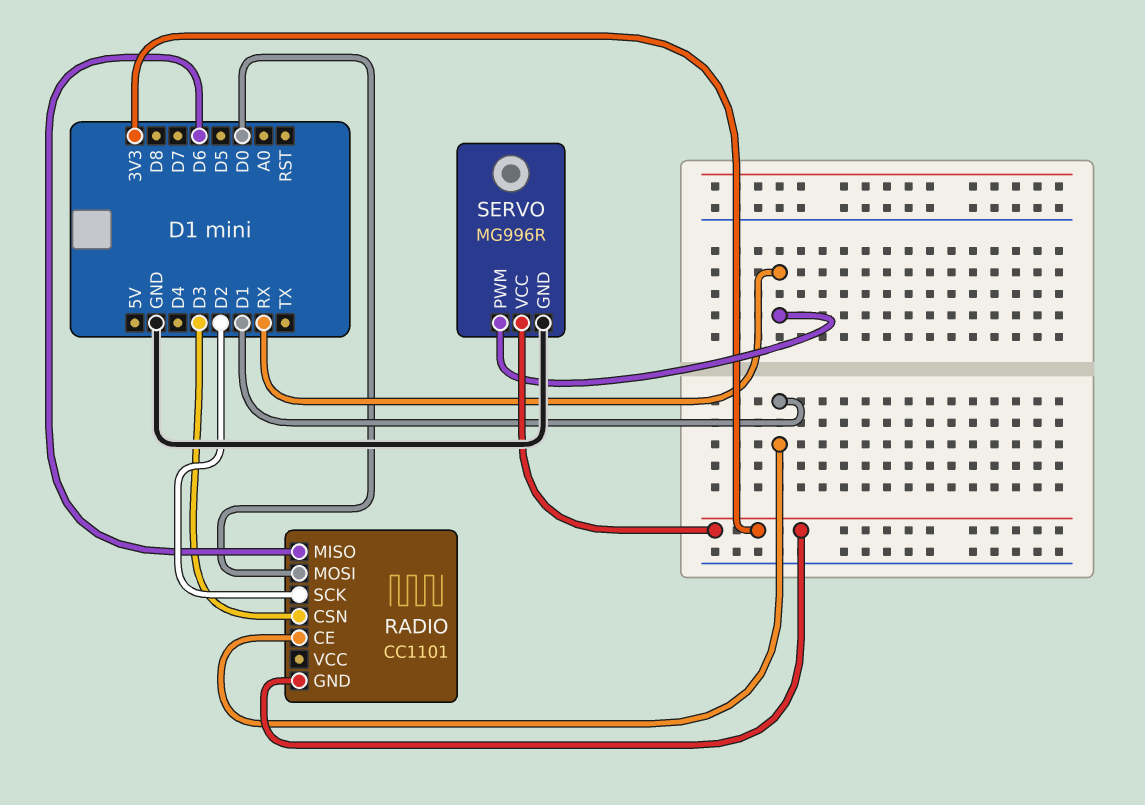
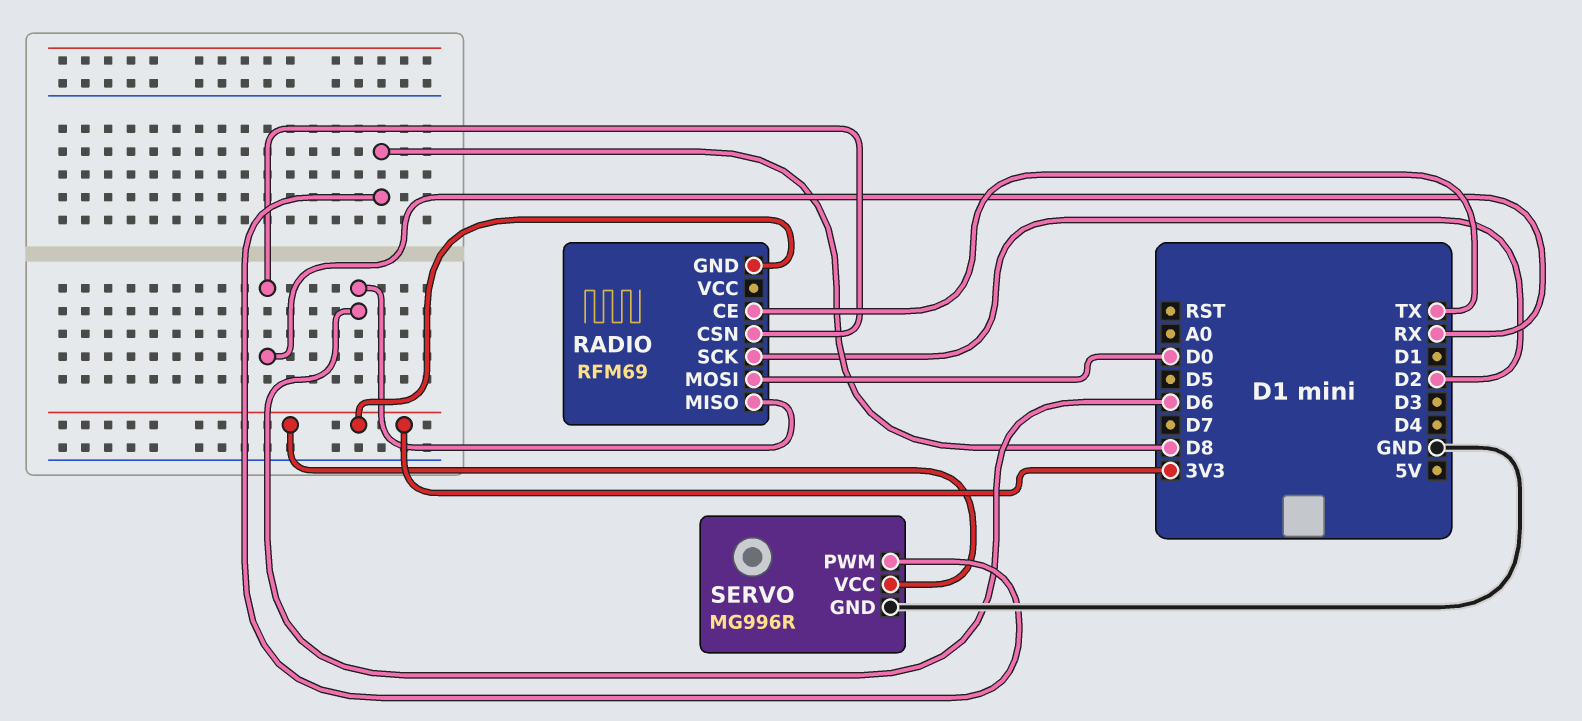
RADIO: CC1101 -> RFM69
RADIO pin CE: D1 -> TX
RADIO pin CSN: D3 -> RX
SERVO pin PWM: RX -> D8

